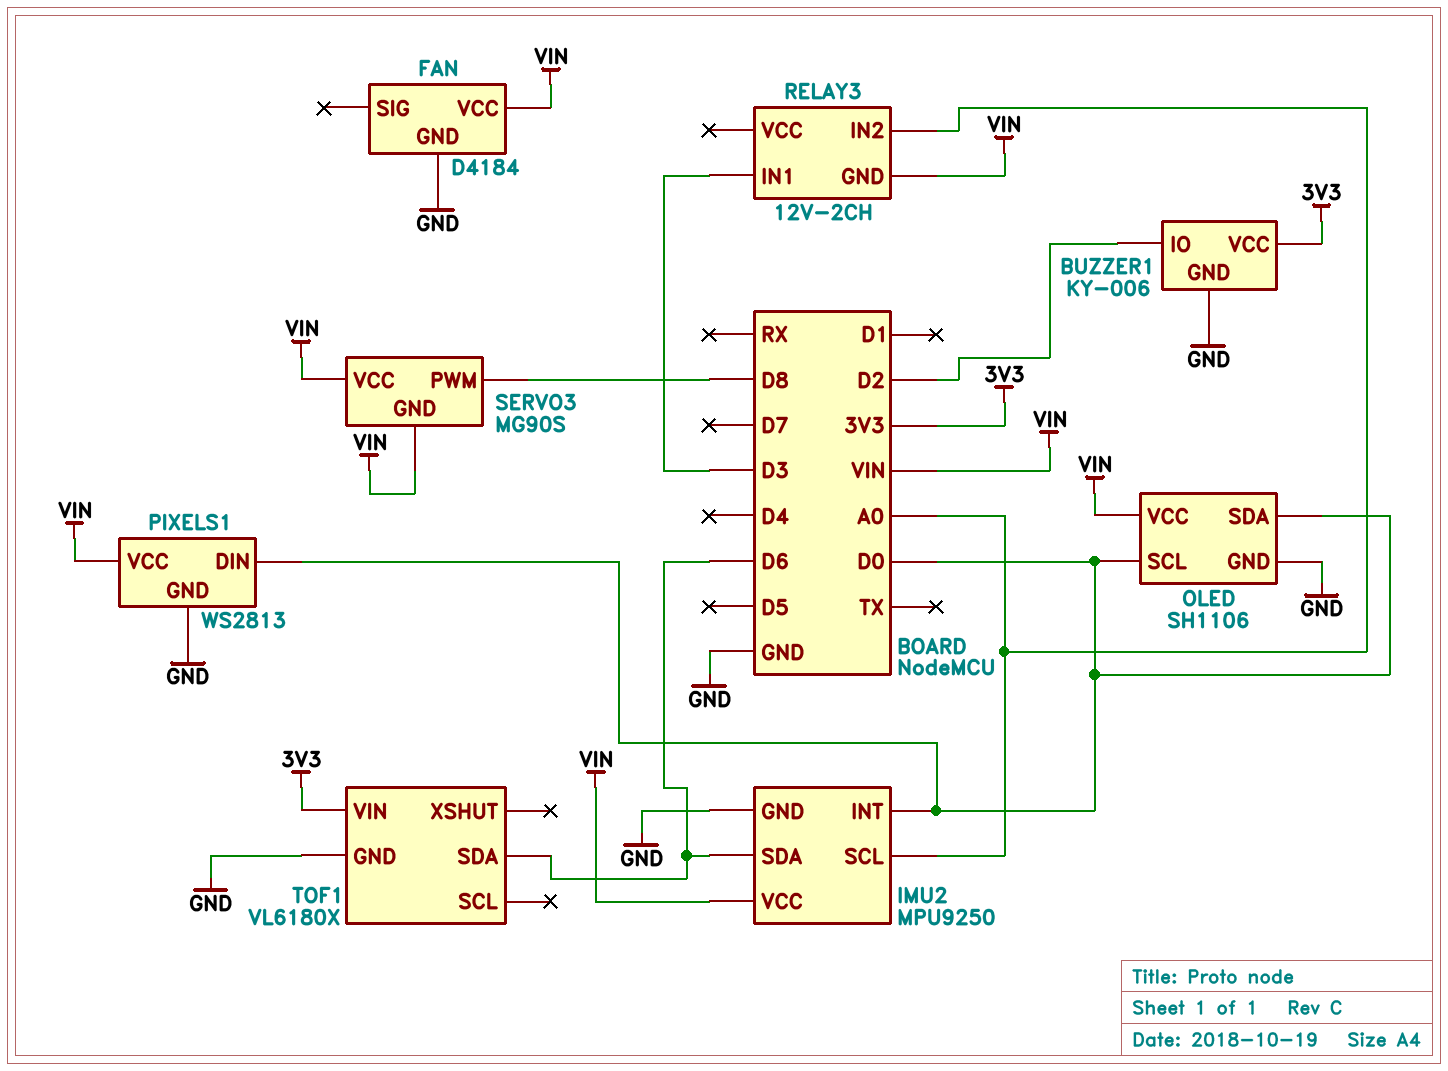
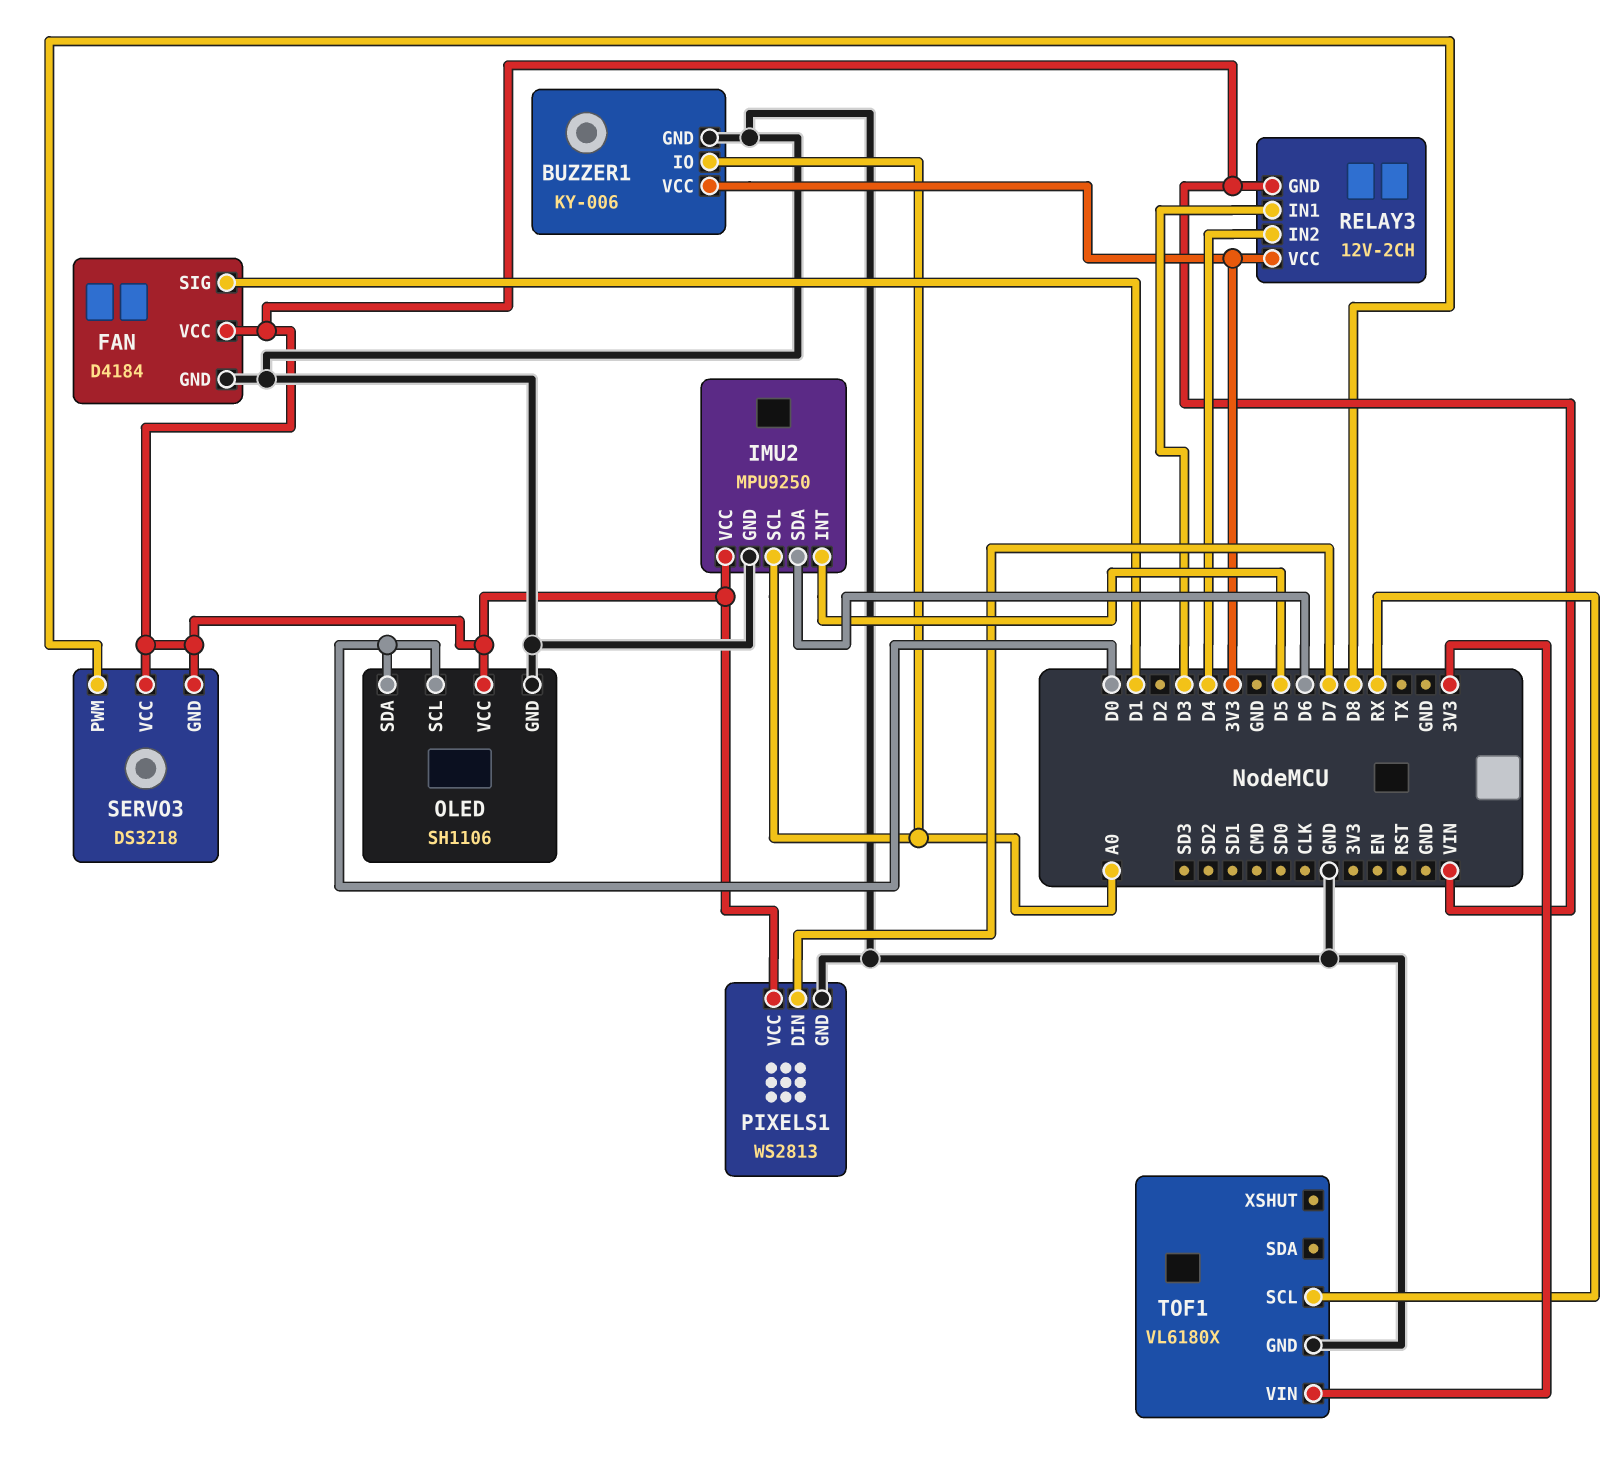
BUZZER1 pin IO: D2 -> A0
FAN pin SIG: none -> D1
IMU2 pin INT: D0 -> D5
PIXELS1 pin DIN: D0 -> D7
RELAY3 pin IN2: A0 -> D4
RELAY3 pin VCC: none -> 3V3
SERVO3: MG90S -> DS3218
TOF1 pin SCL: none -> RX
TOF1 pin SDA: D6 -> none

